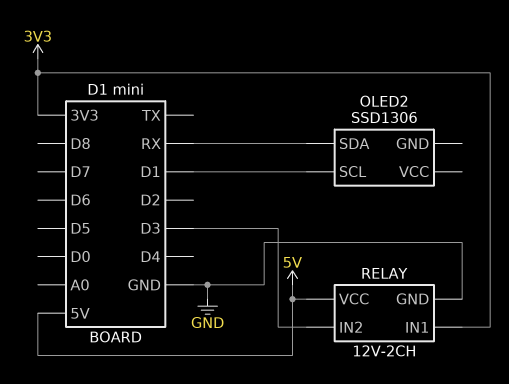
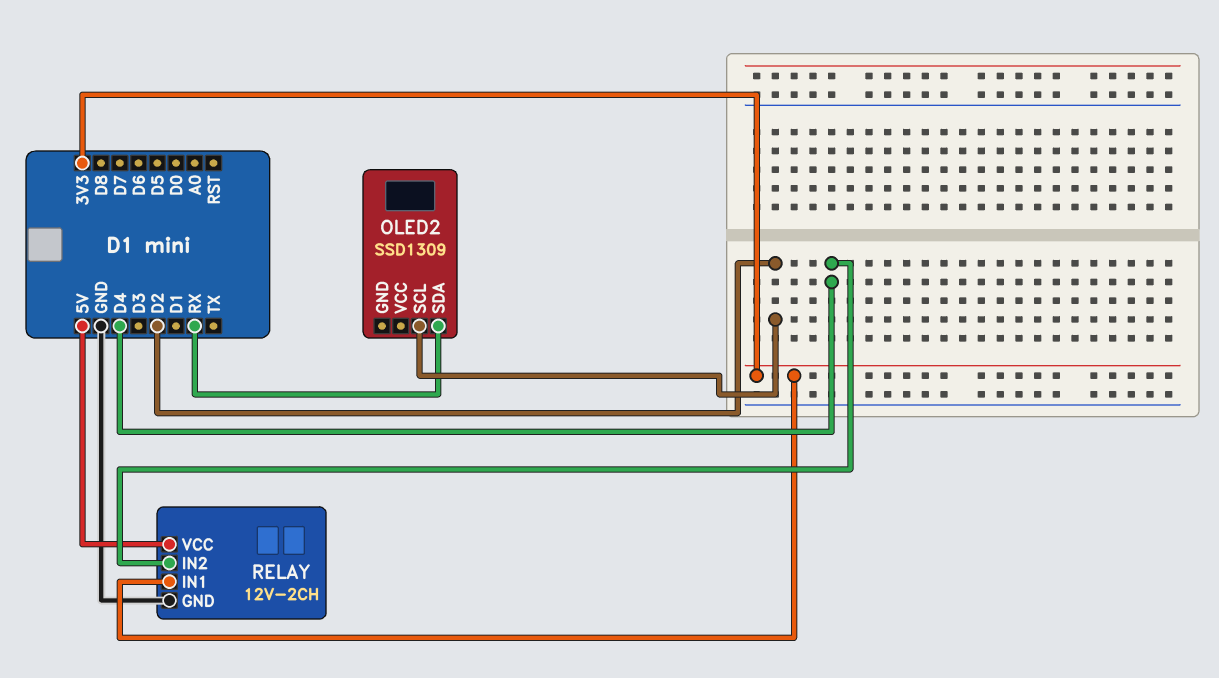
OLED2: SSD1306 -> SSD1309
OLED2 pin SCL: D1 -> D2
RELAY pin IN2: D3 -> D4

